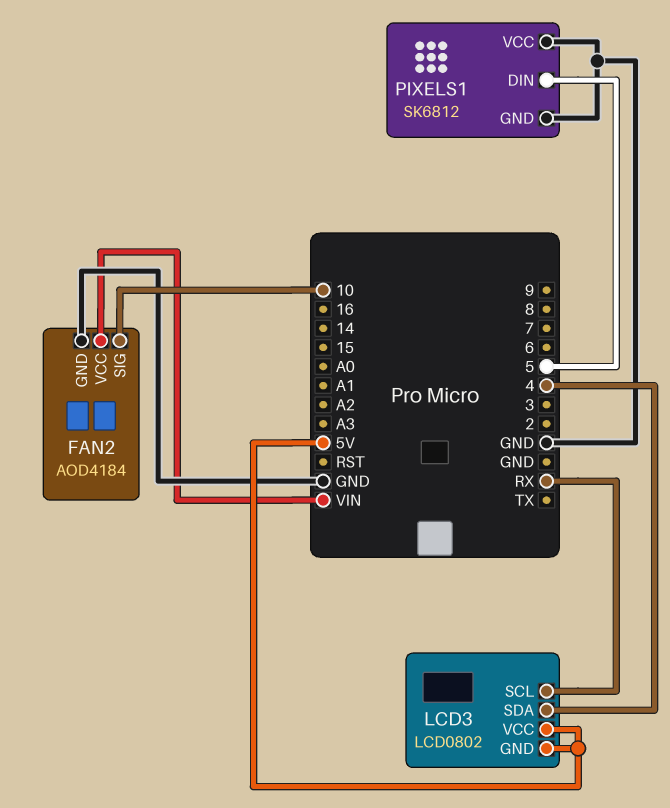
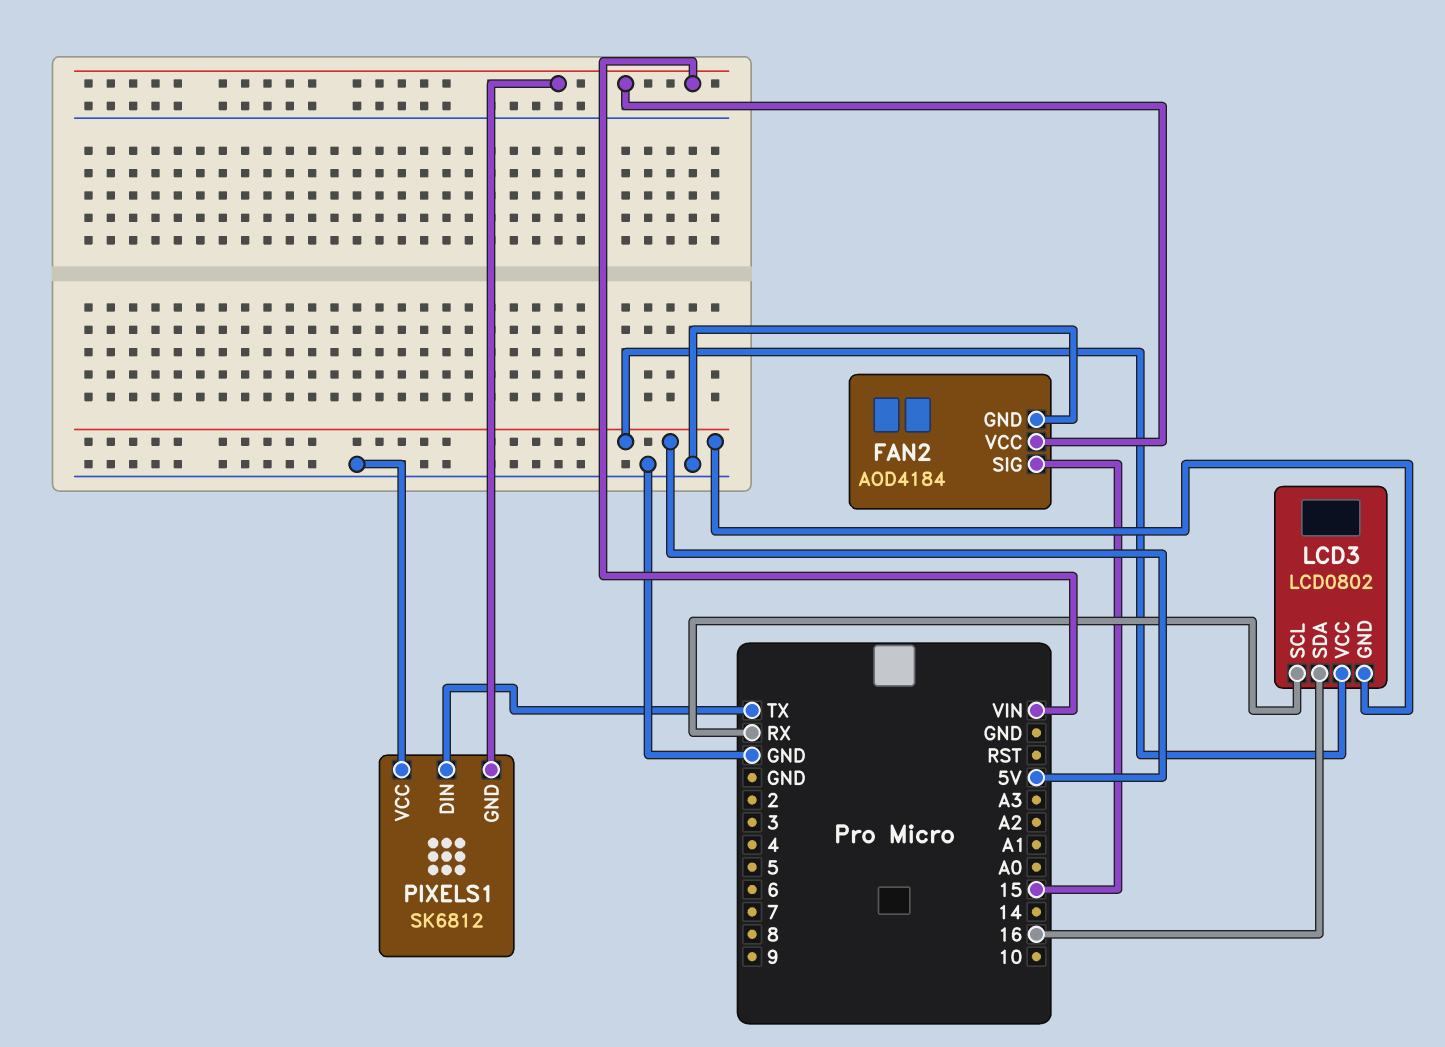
FAN2 pin SIG: 10 -> 15
LCD3 pin SDA: 4 -> 16
PIXELS1 pin DIN: 5 -> TX
PIXELS1 pin GND: GND -> VIN

